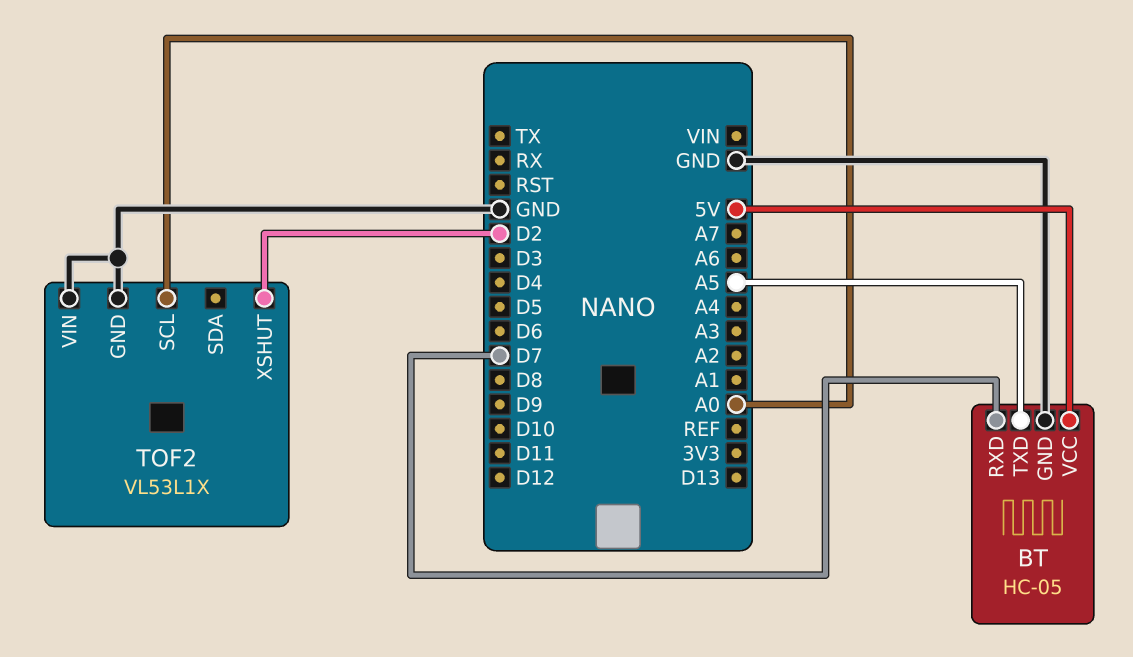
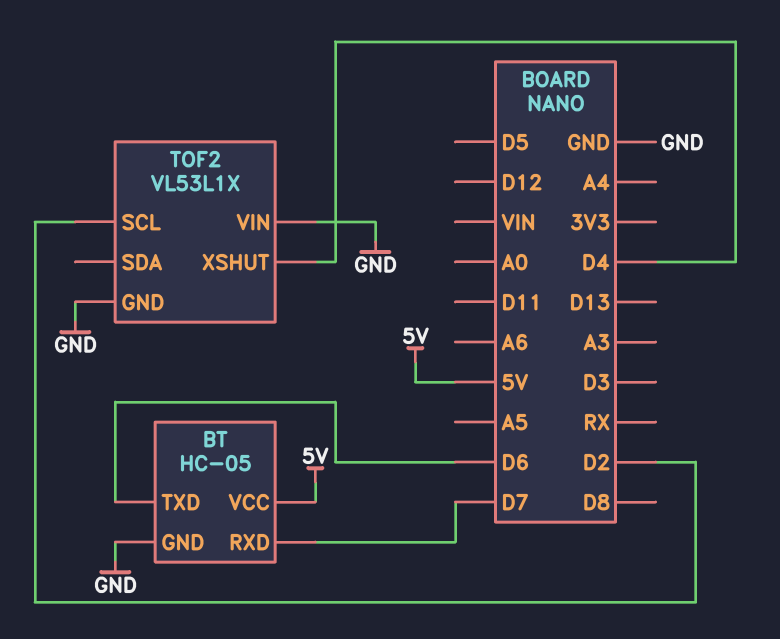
BT pin TXD: A5 -> D6
TOF2 pin SCL: A0 -> D2
TOF2 pin XSHUT: D2 -> D4

